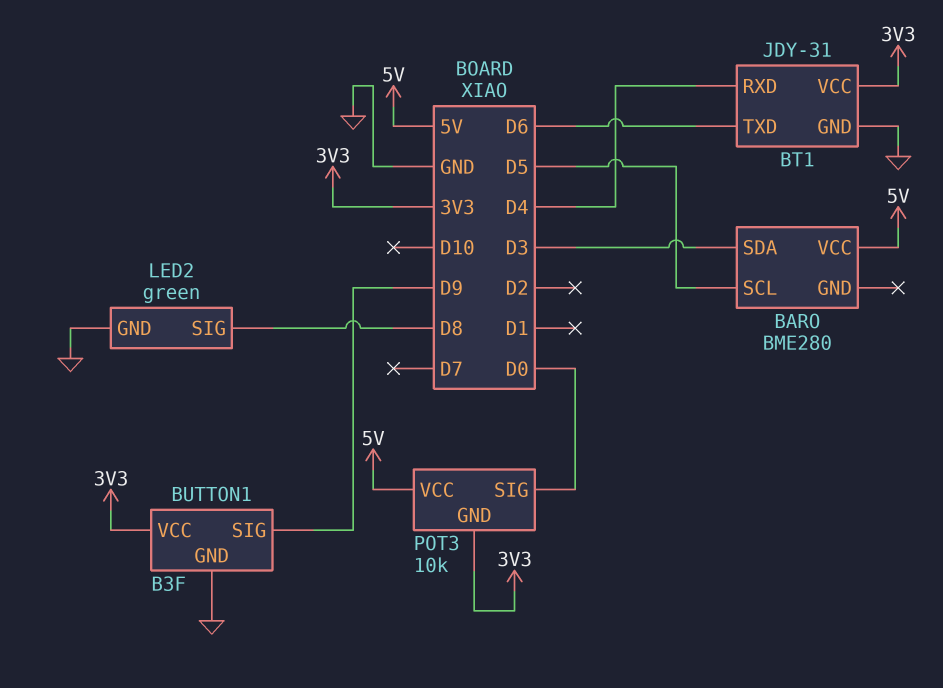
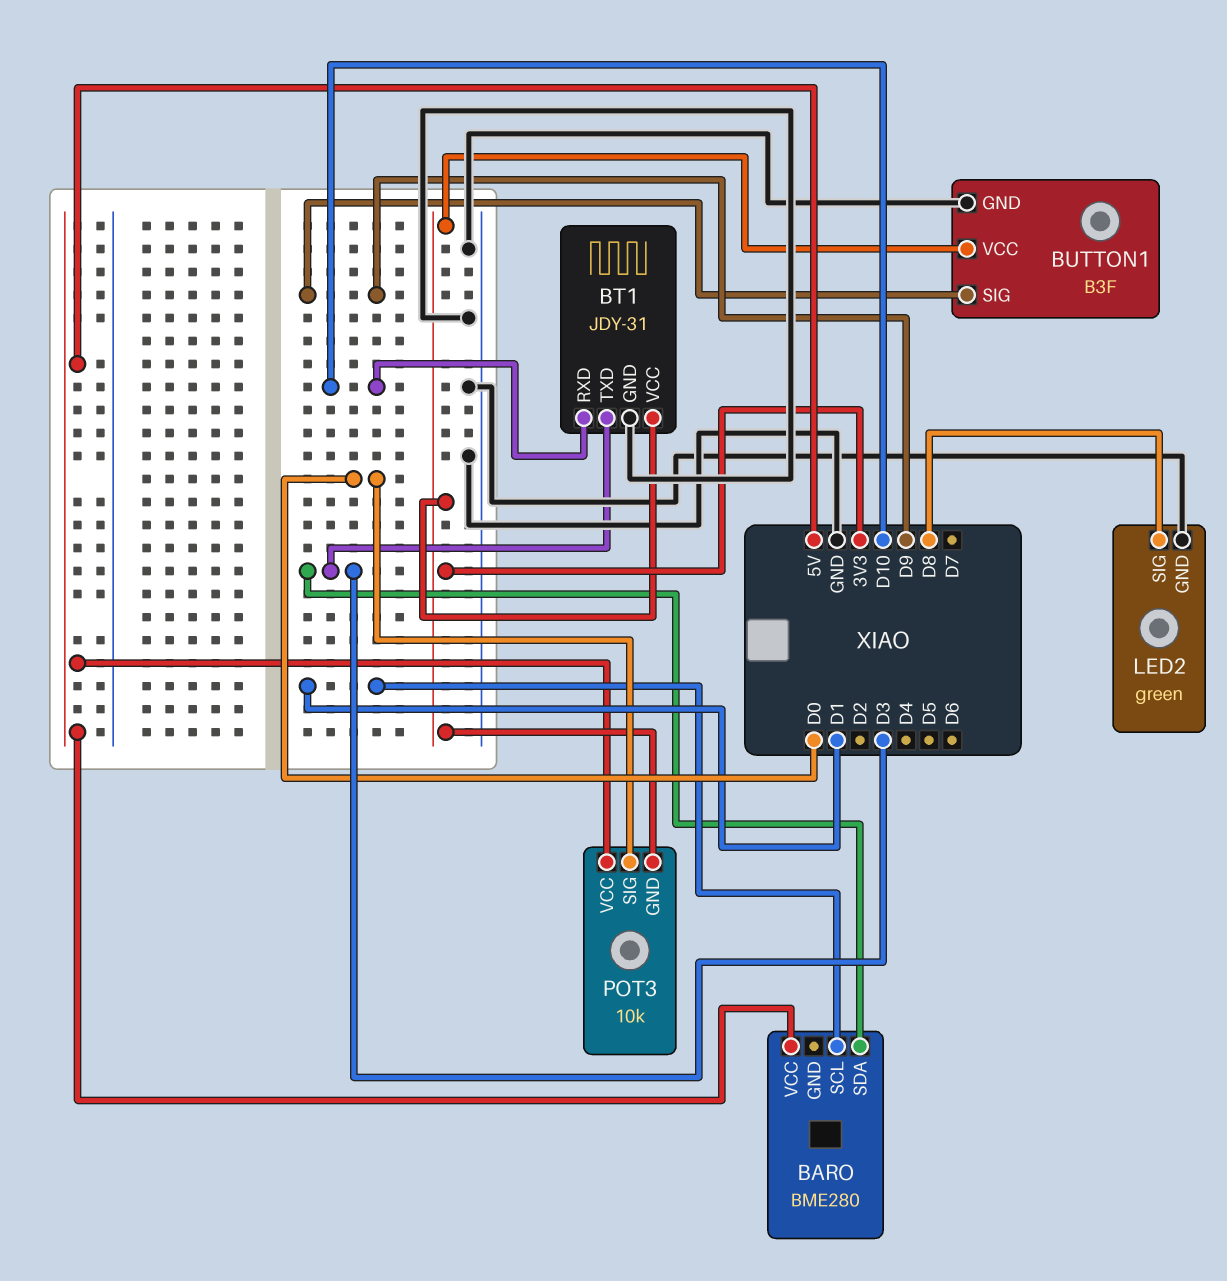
BARO pin SCL: D5 -> D1
BT1 pin RXD: D4 -> D10
BT1 pin TXD: D6 -> D3

